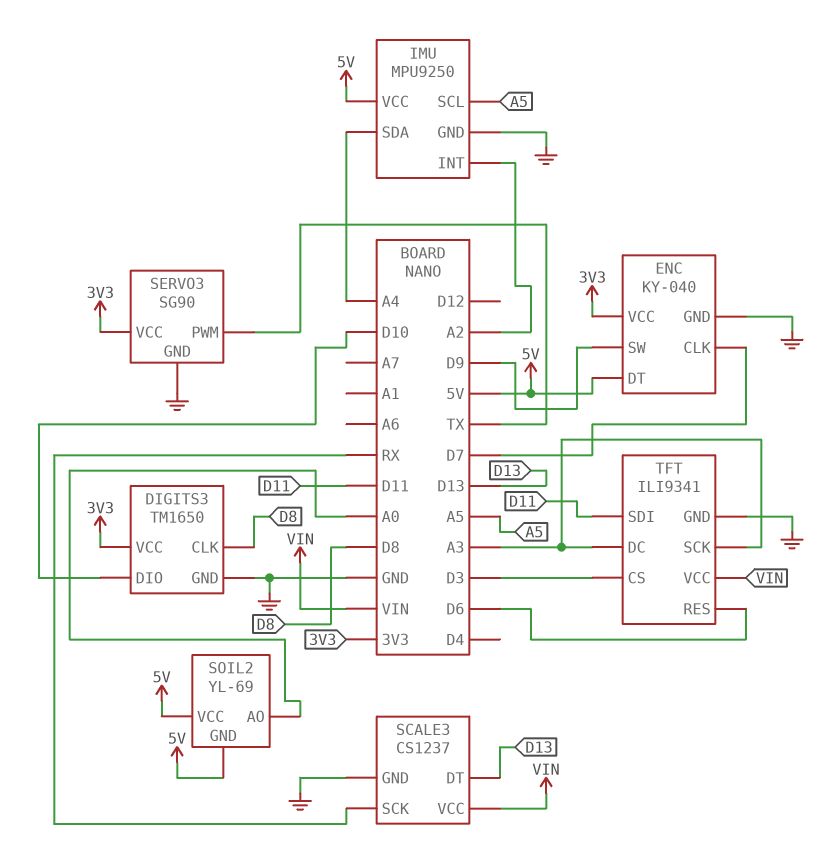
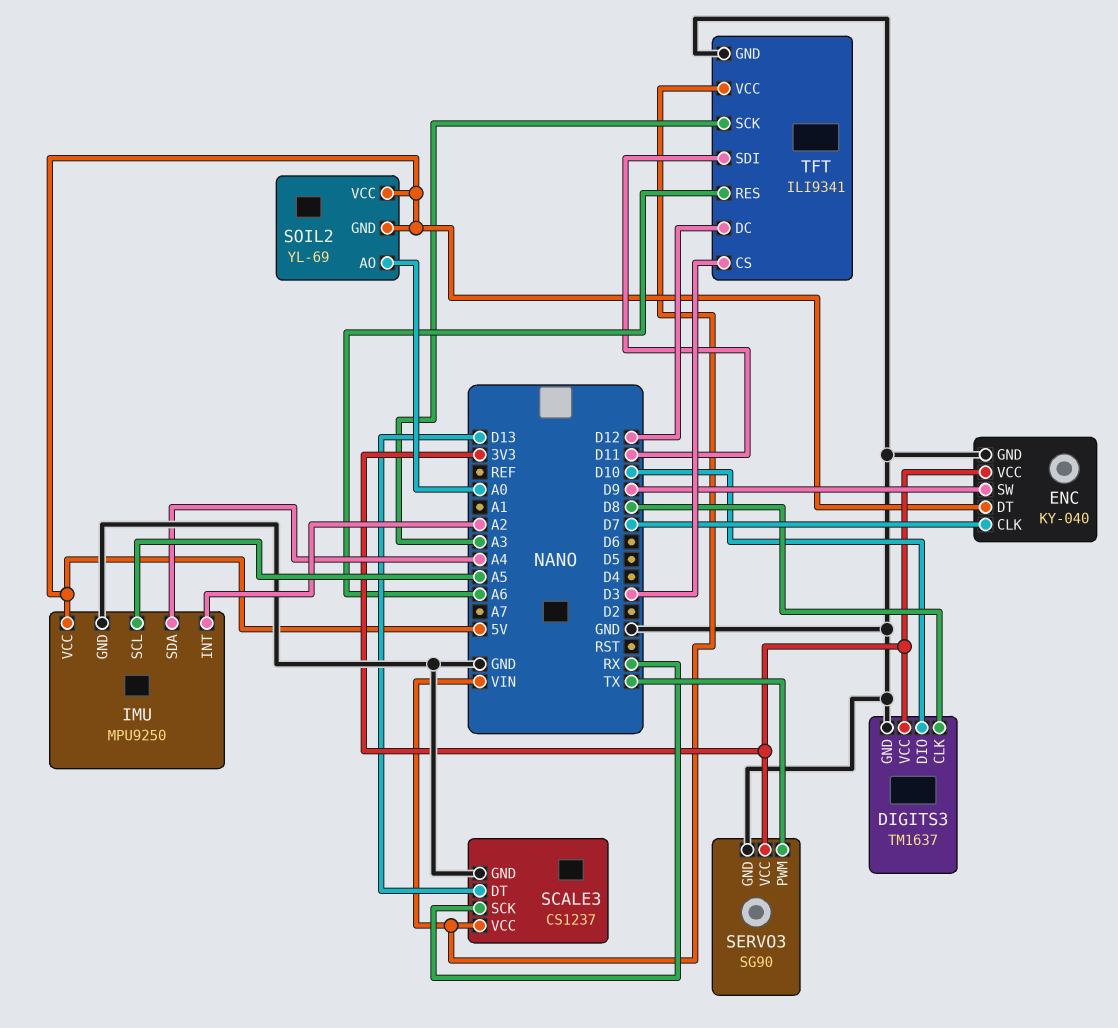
DIGITS3: TM1650 -> TM1637
TFT pin DC: A3 -> D12
TFT pin RES: D6 -> A6

